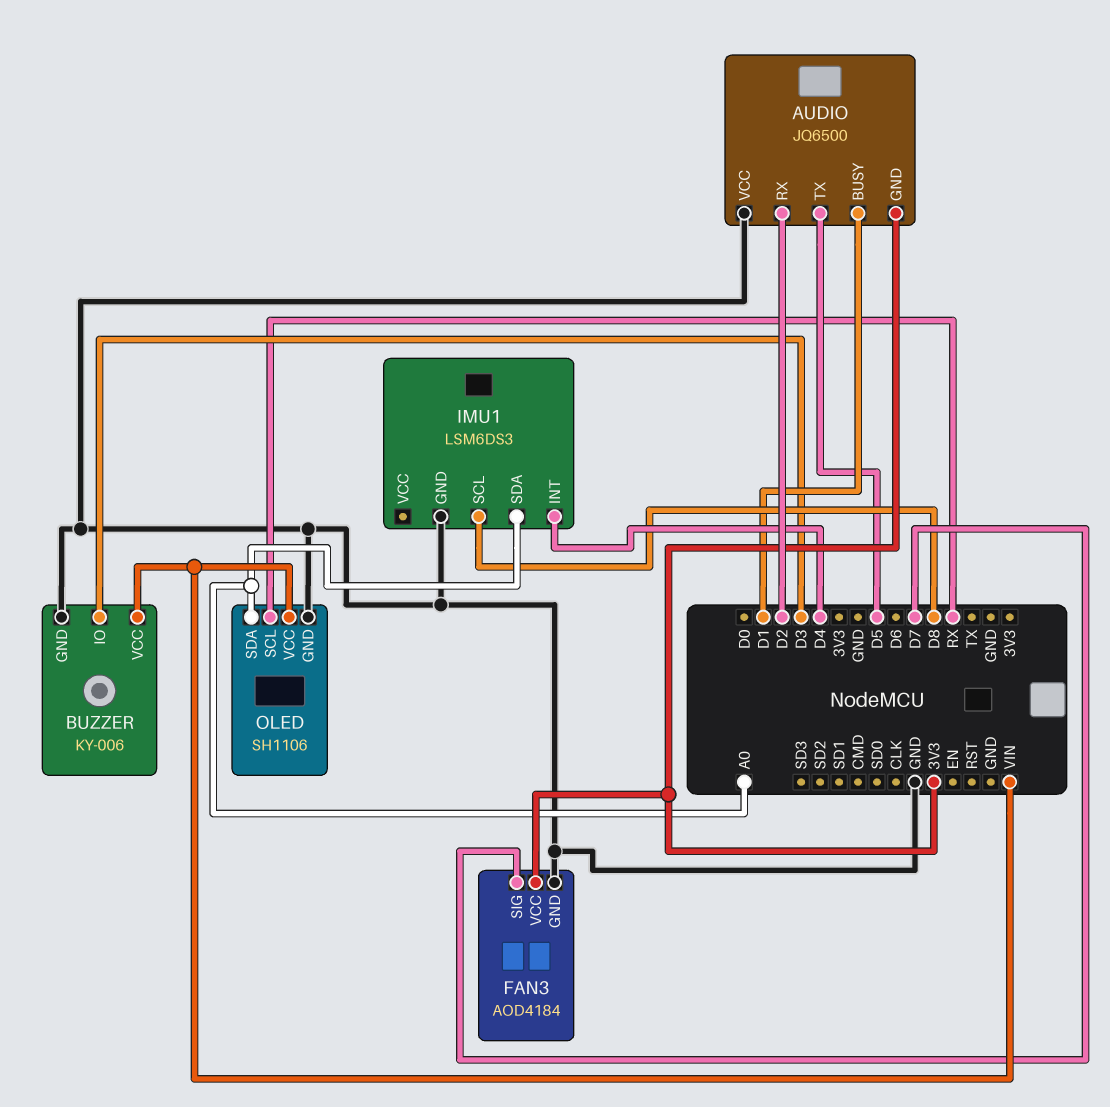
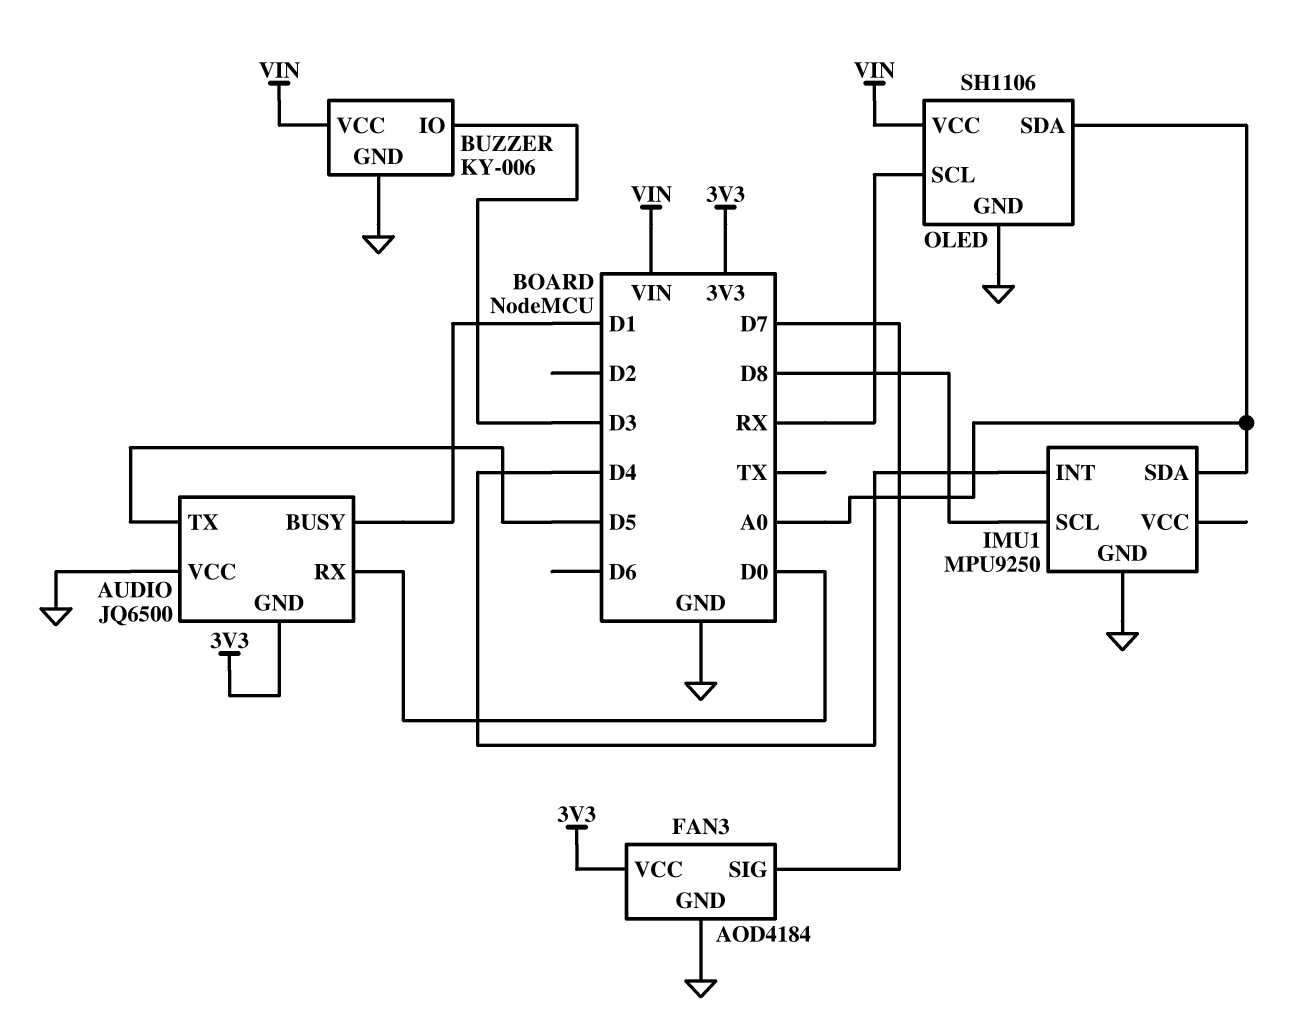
AUDIO pin RX: D2 -> D0
IMU1: LSM6DS3 -> MPU9250

